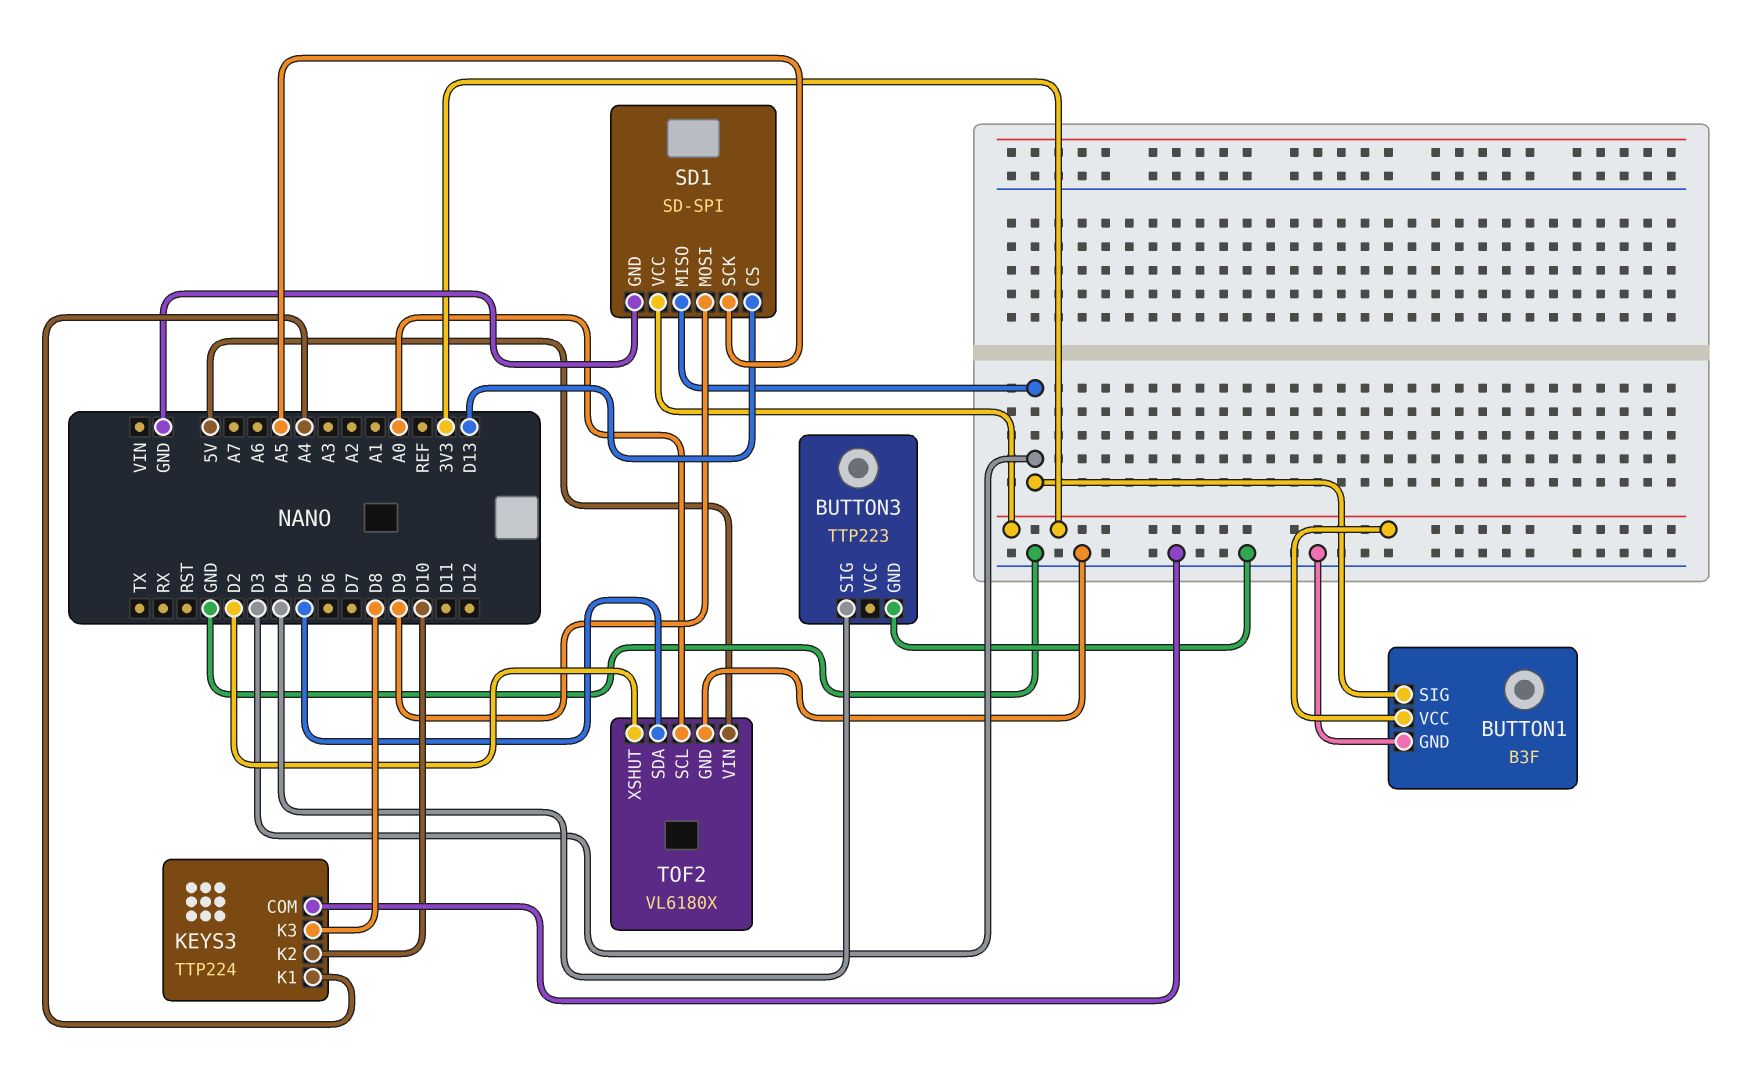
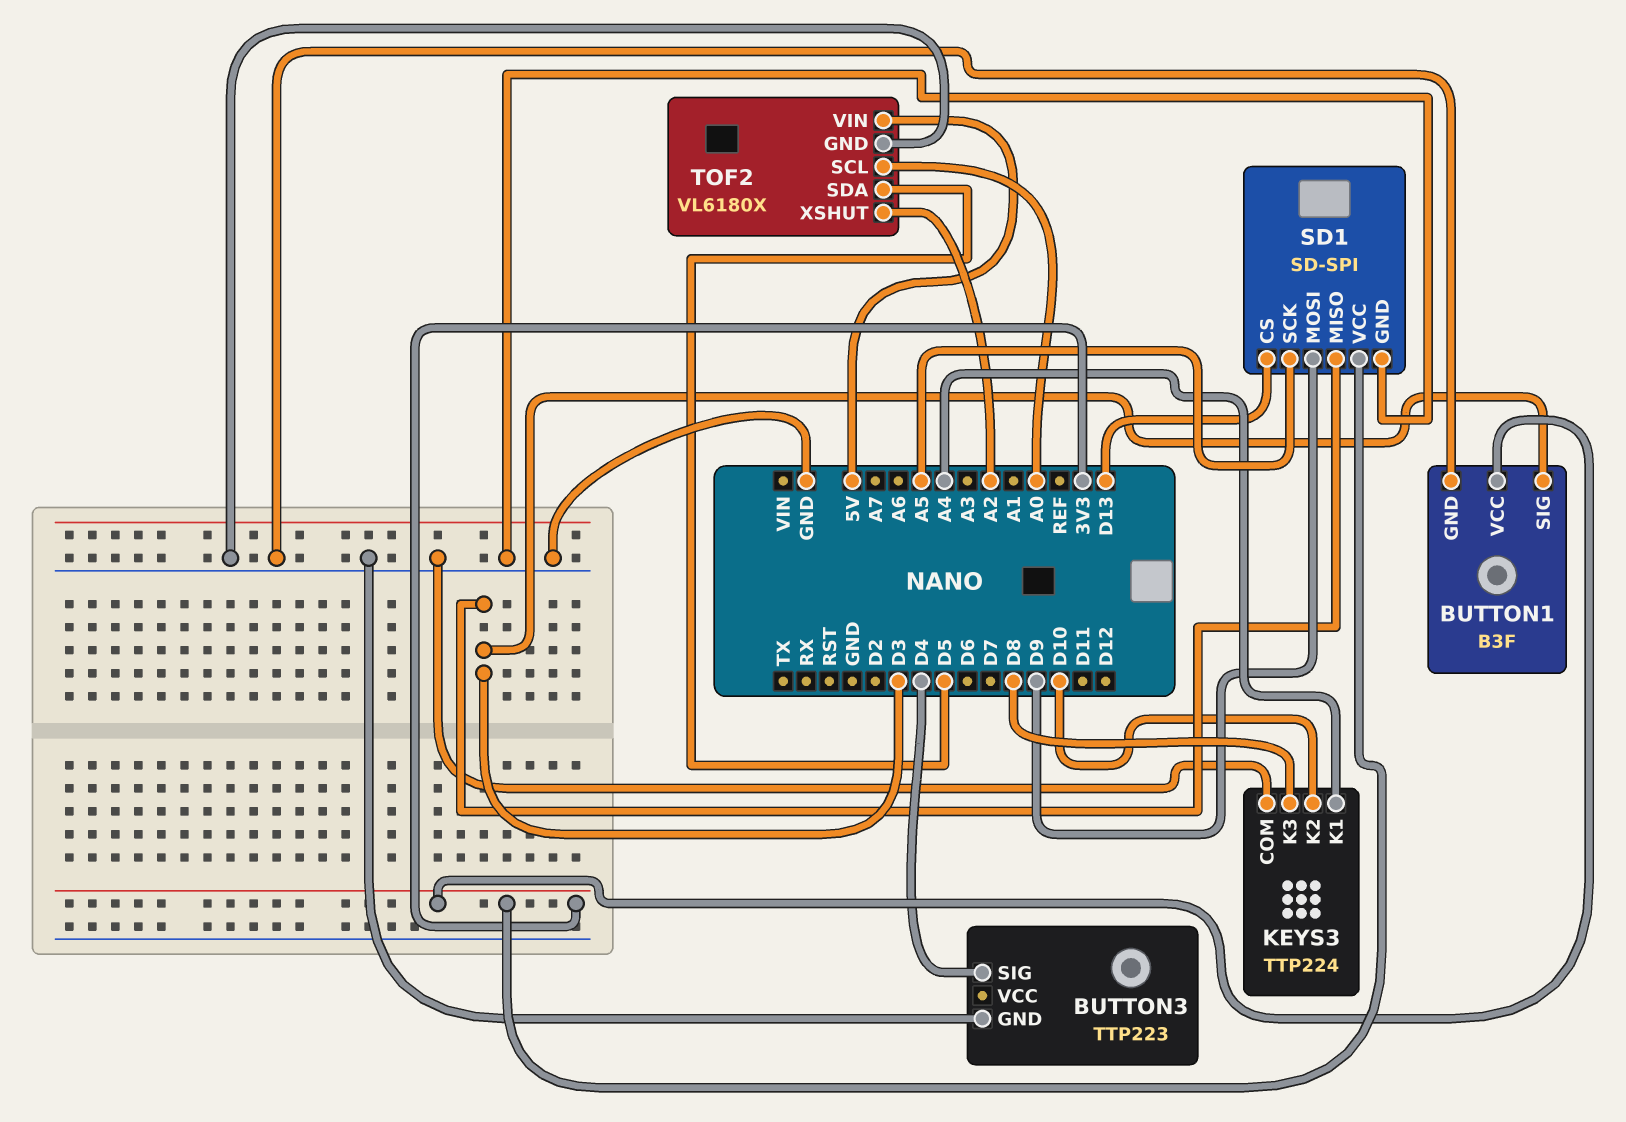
TOF2 pin XSHUT: D2 -> A2

